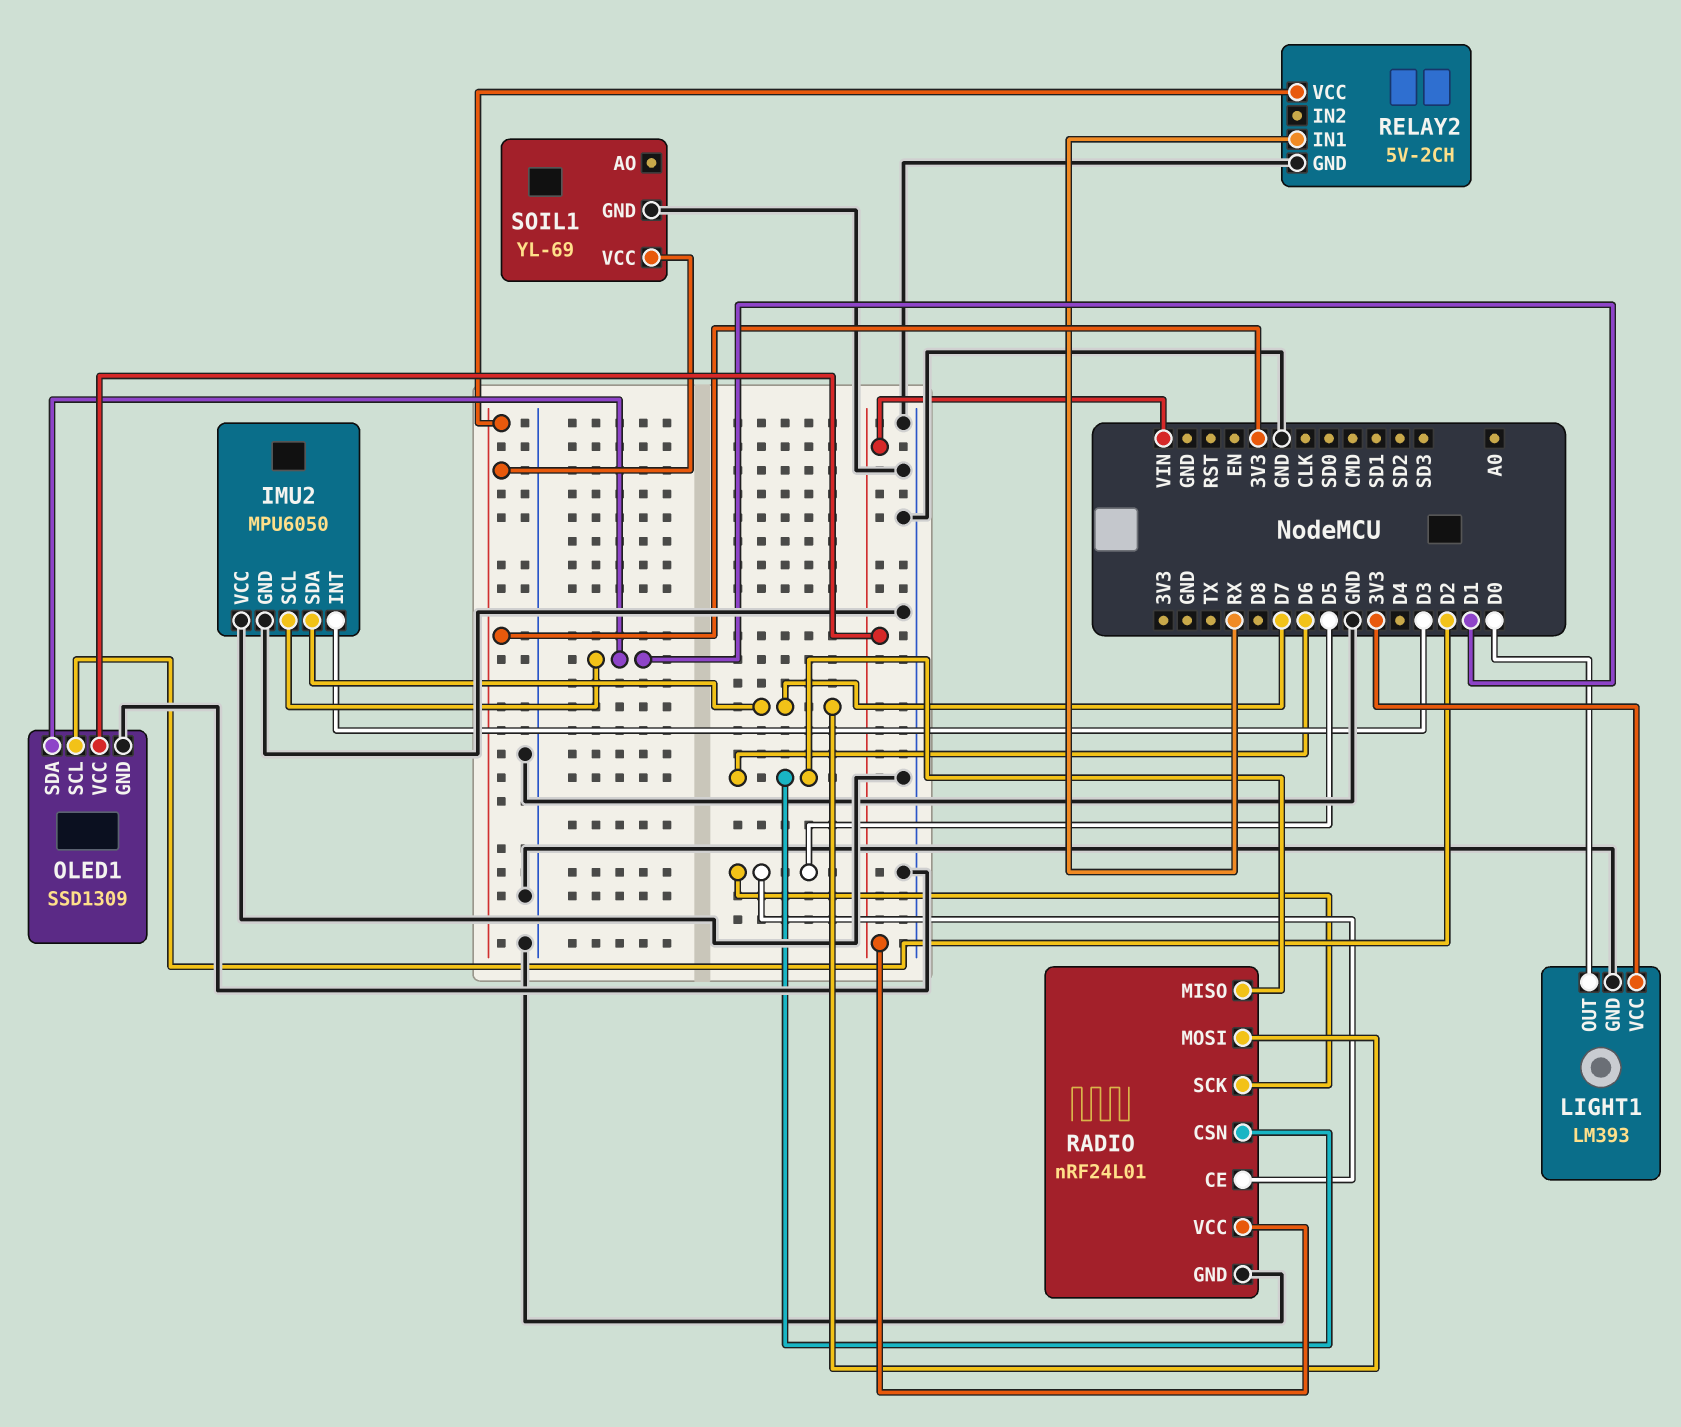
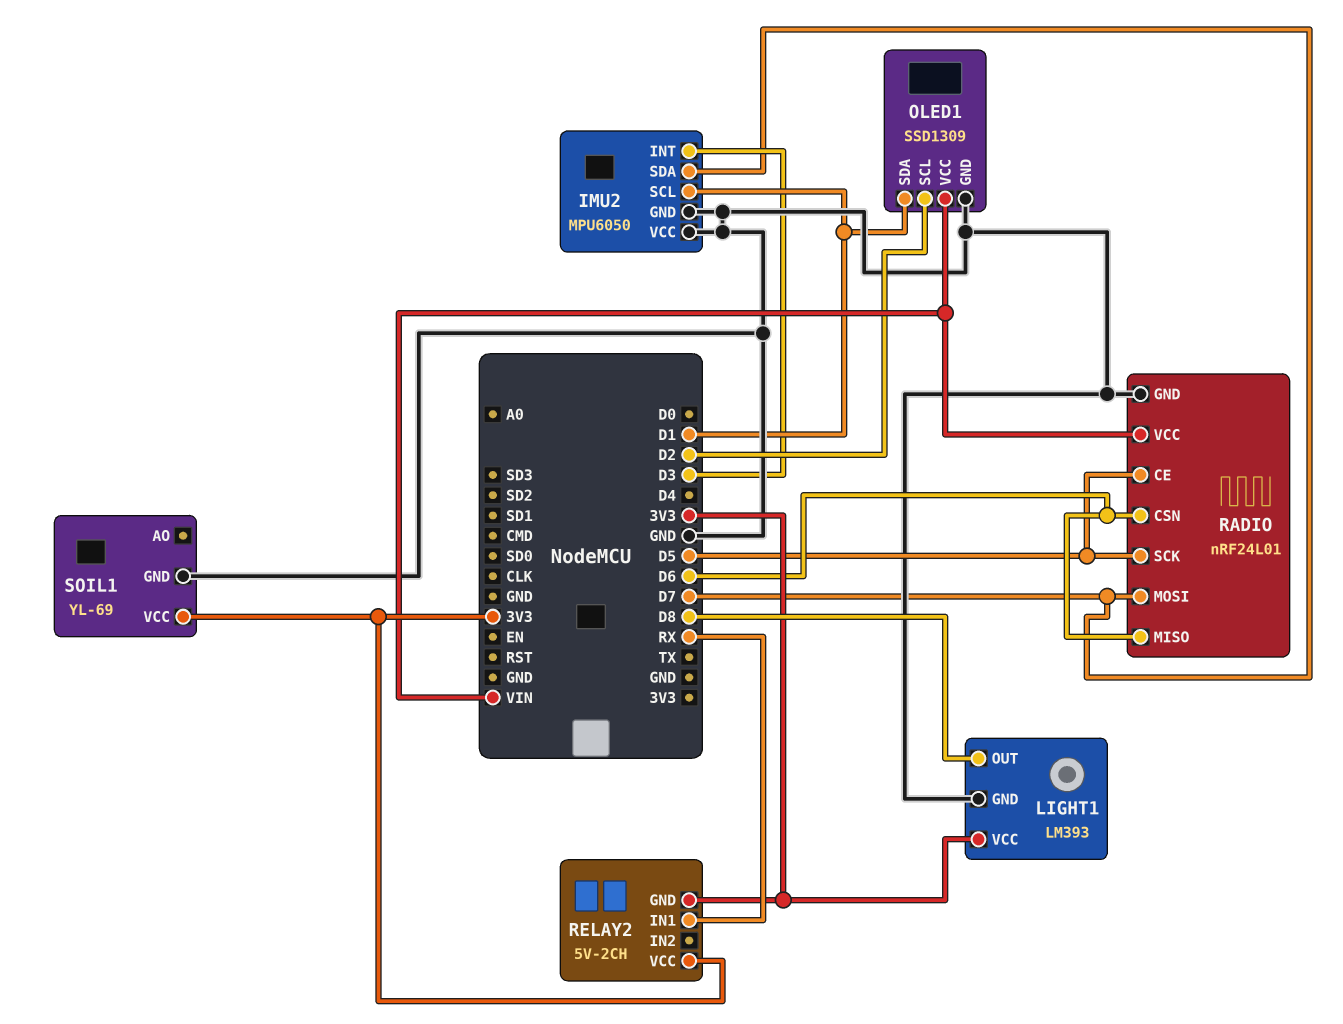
LIGHT1 pin OUT: D0 -> D8
RELAY2 pin GND: GND -> 3V3

